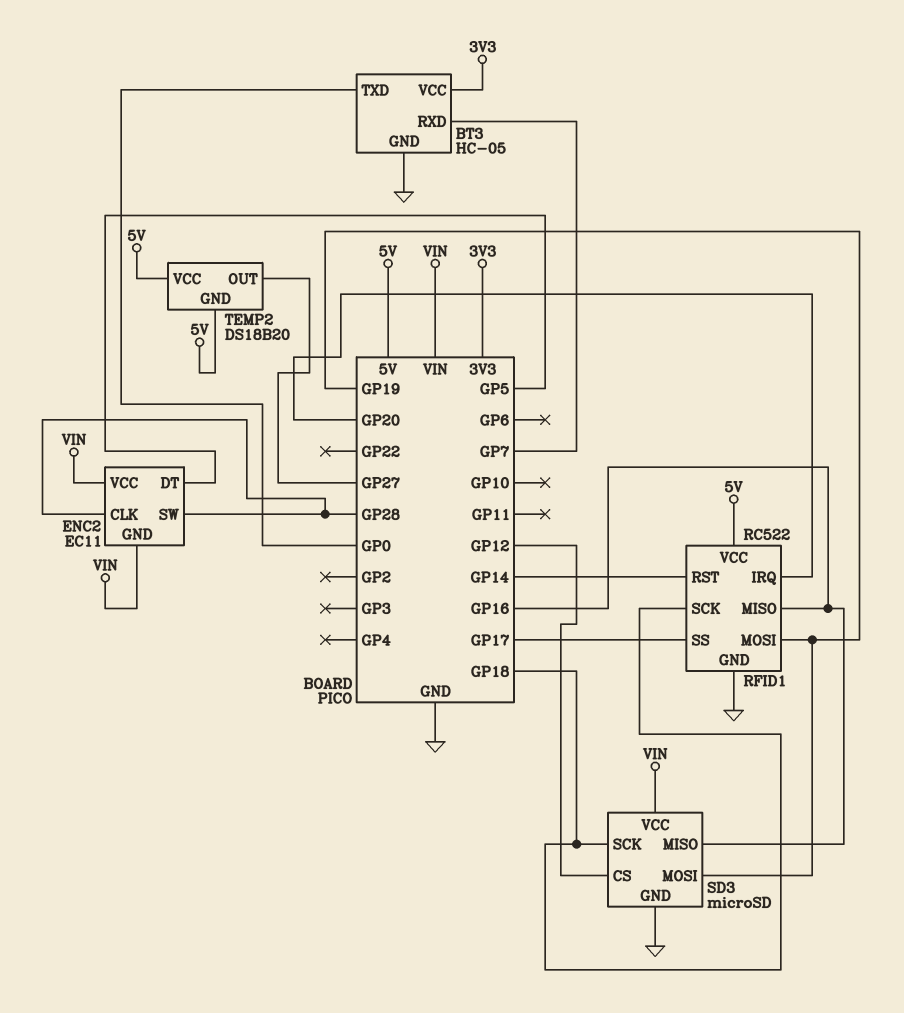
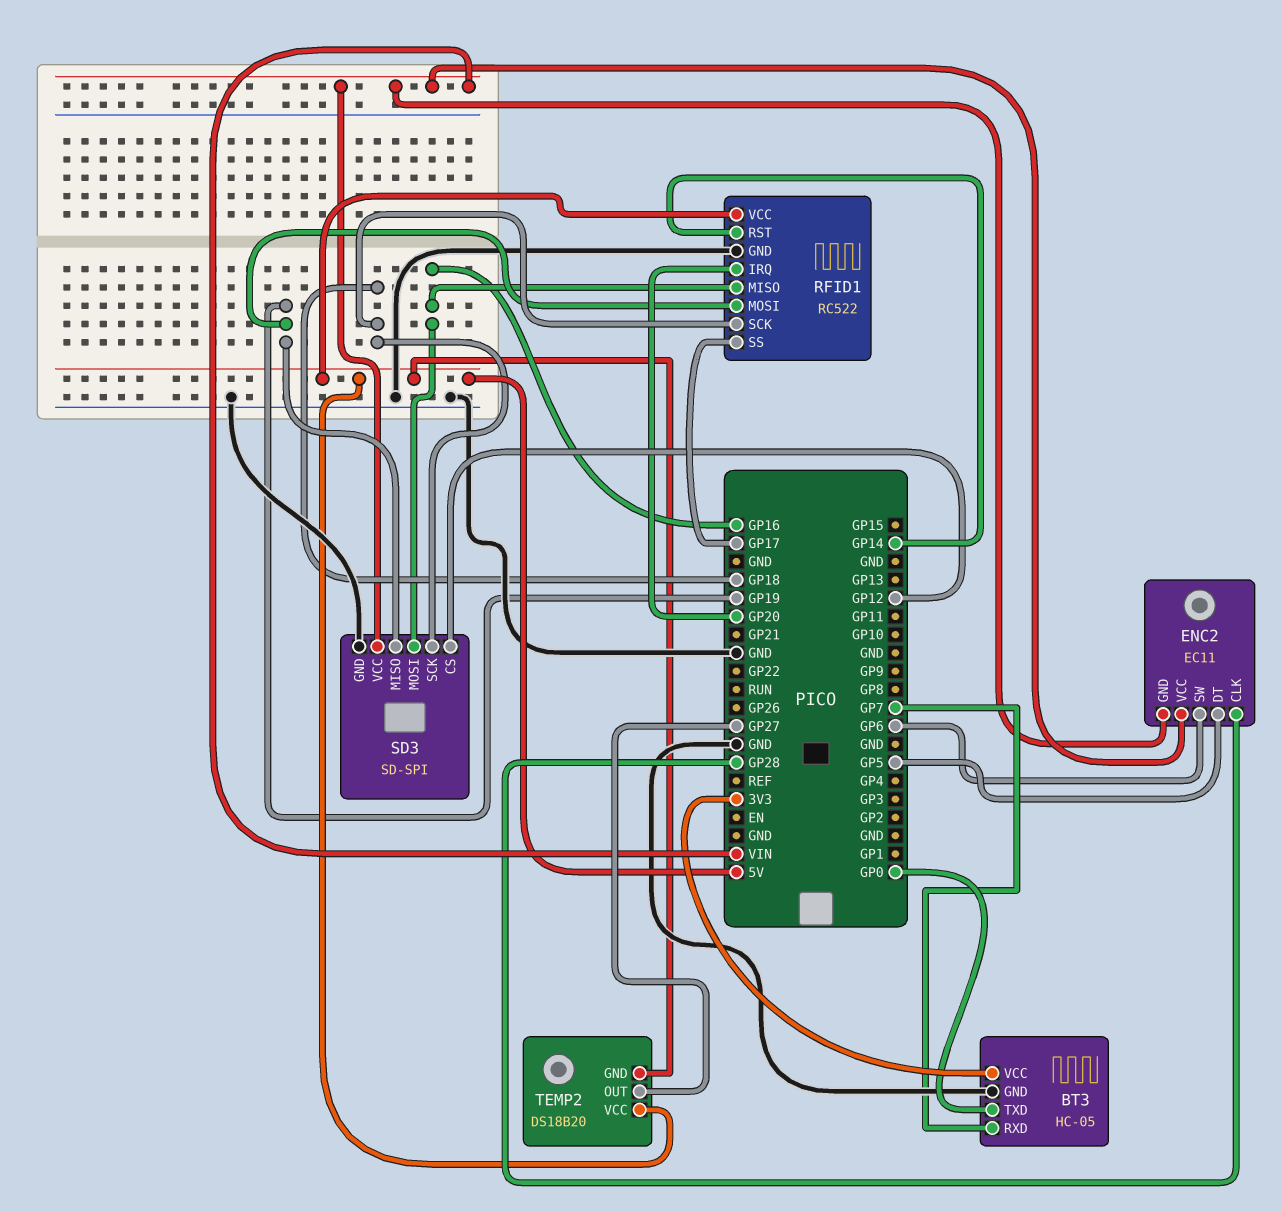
ENC2 pin SW: GP28 -> GP6
SD3: microSD -> SD-SPI
SD3 pin MISO: GP16 -> GP19
SD3 pin MOSI: GP19 -> GP16

